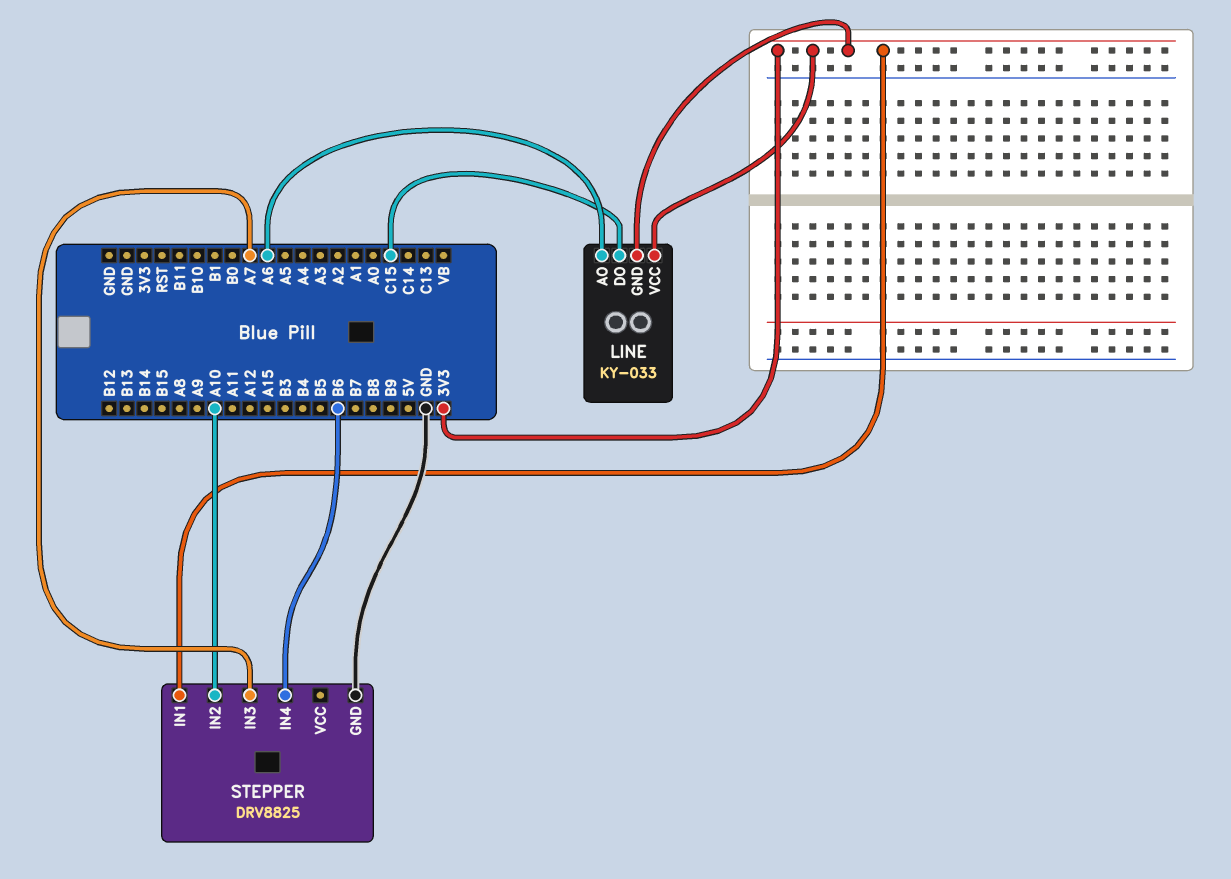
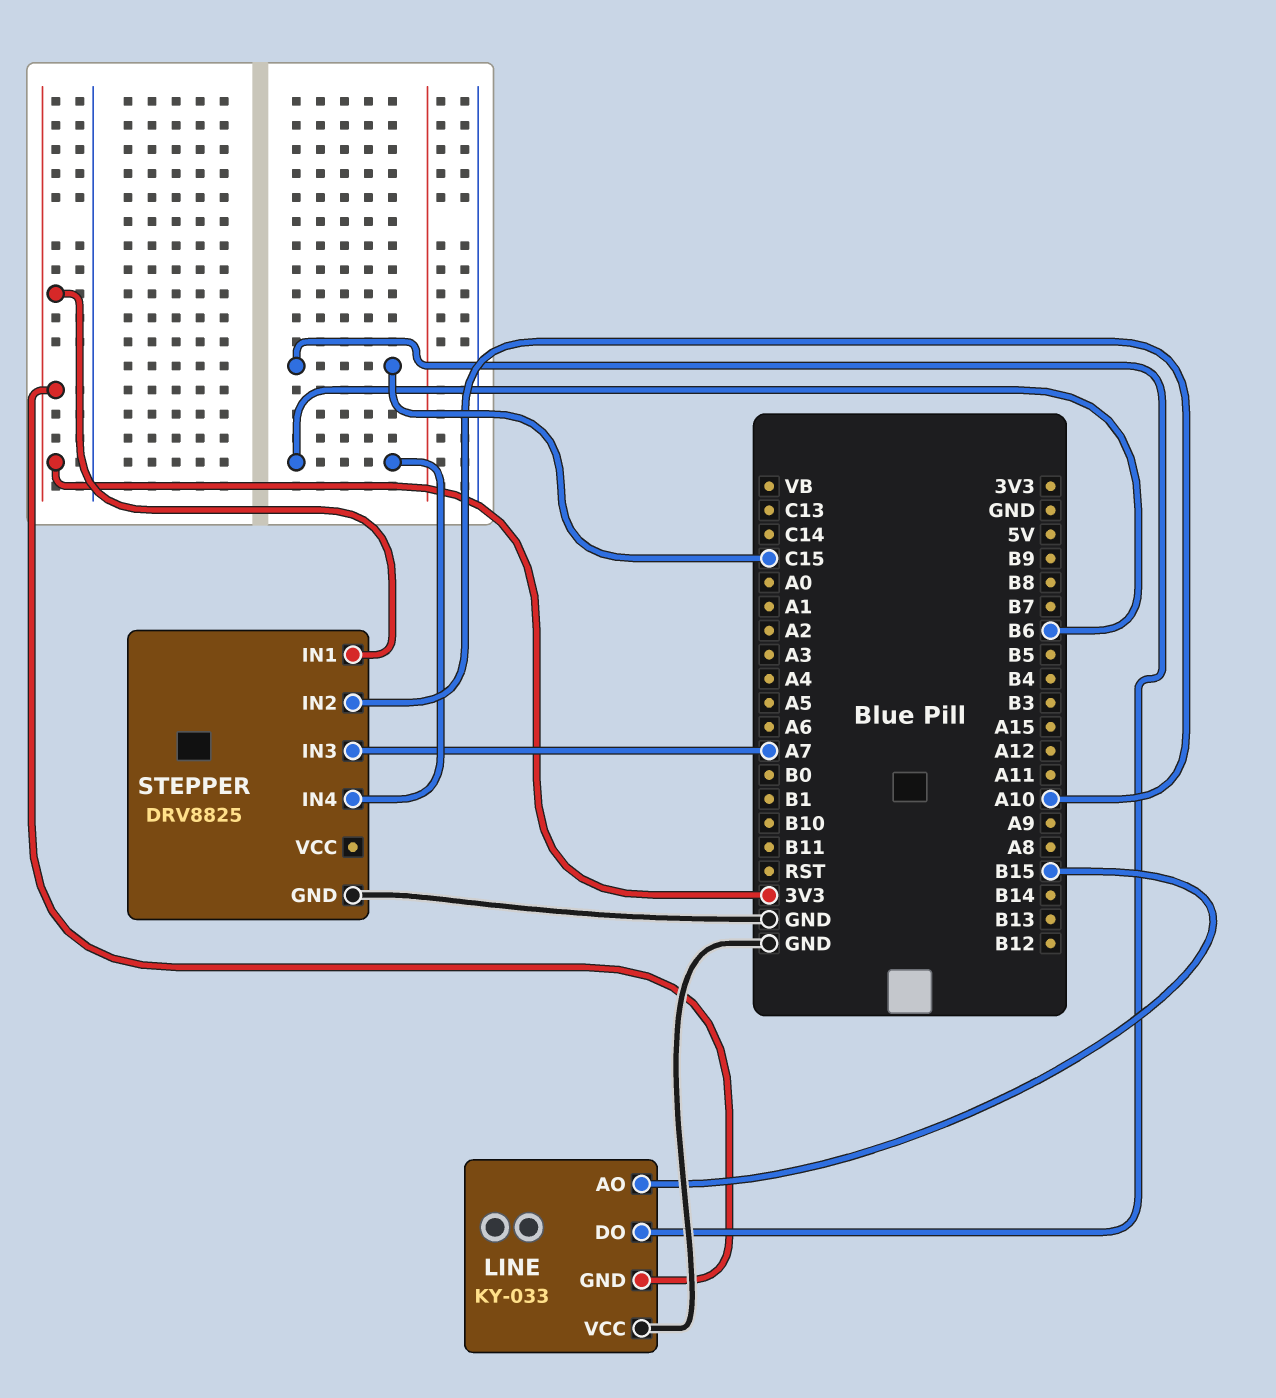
LINE pin AO: A6 -> B15
LINE pin VCC: 3V3 -> GND

